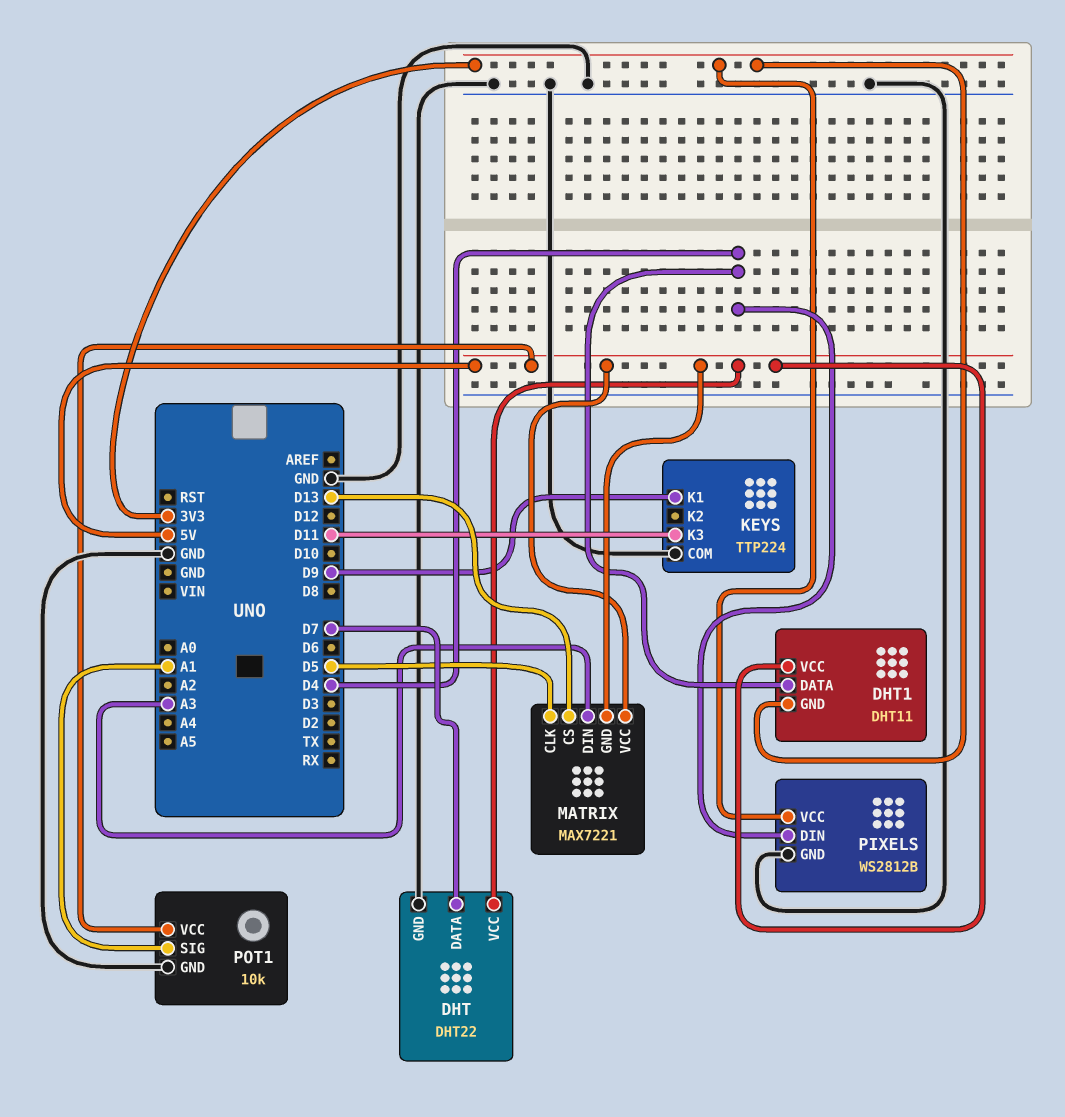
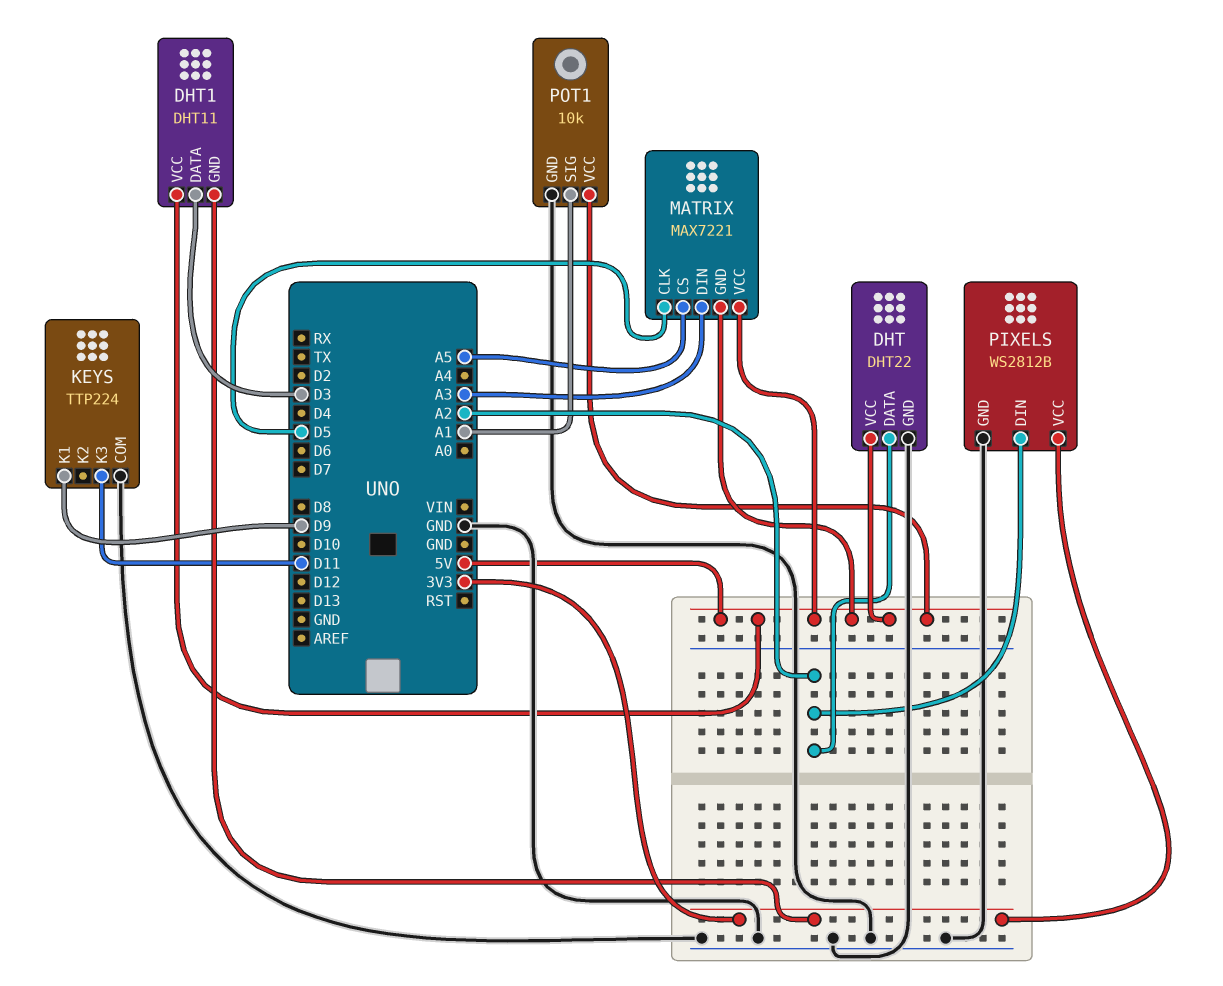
DHT pin DATA: D7 -> A2
DHT1 pin DATA: D4 -> D3
MATRIX pin CS: D13 -> A5
PIXELS pin DIN: D4 -> A2

